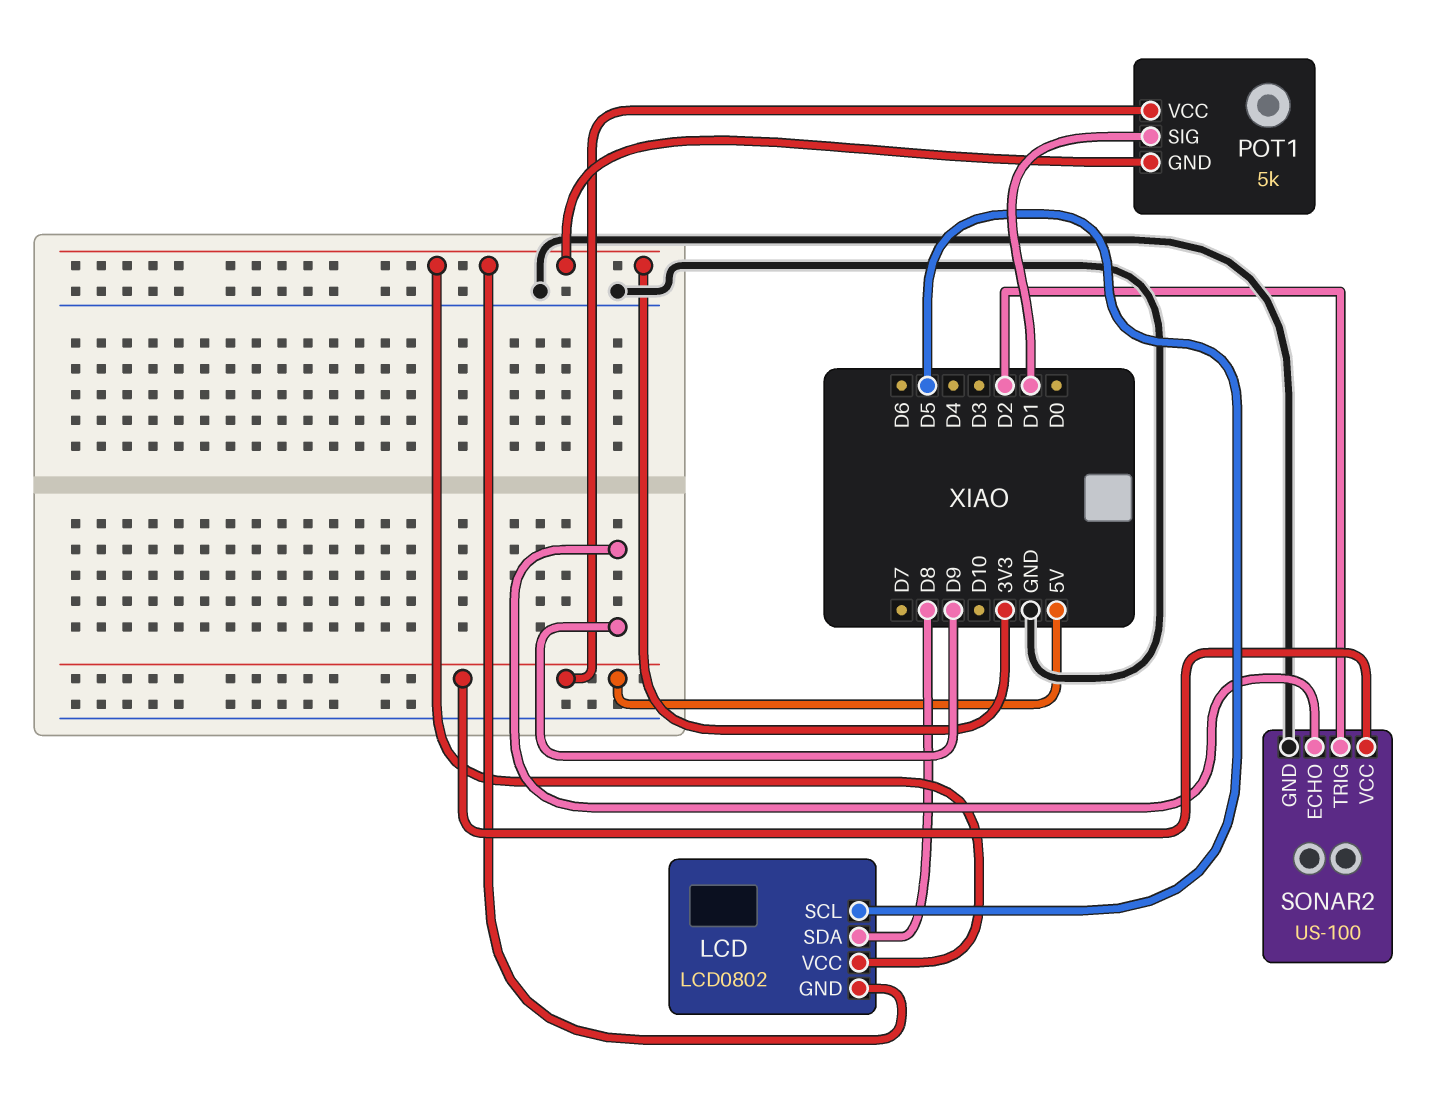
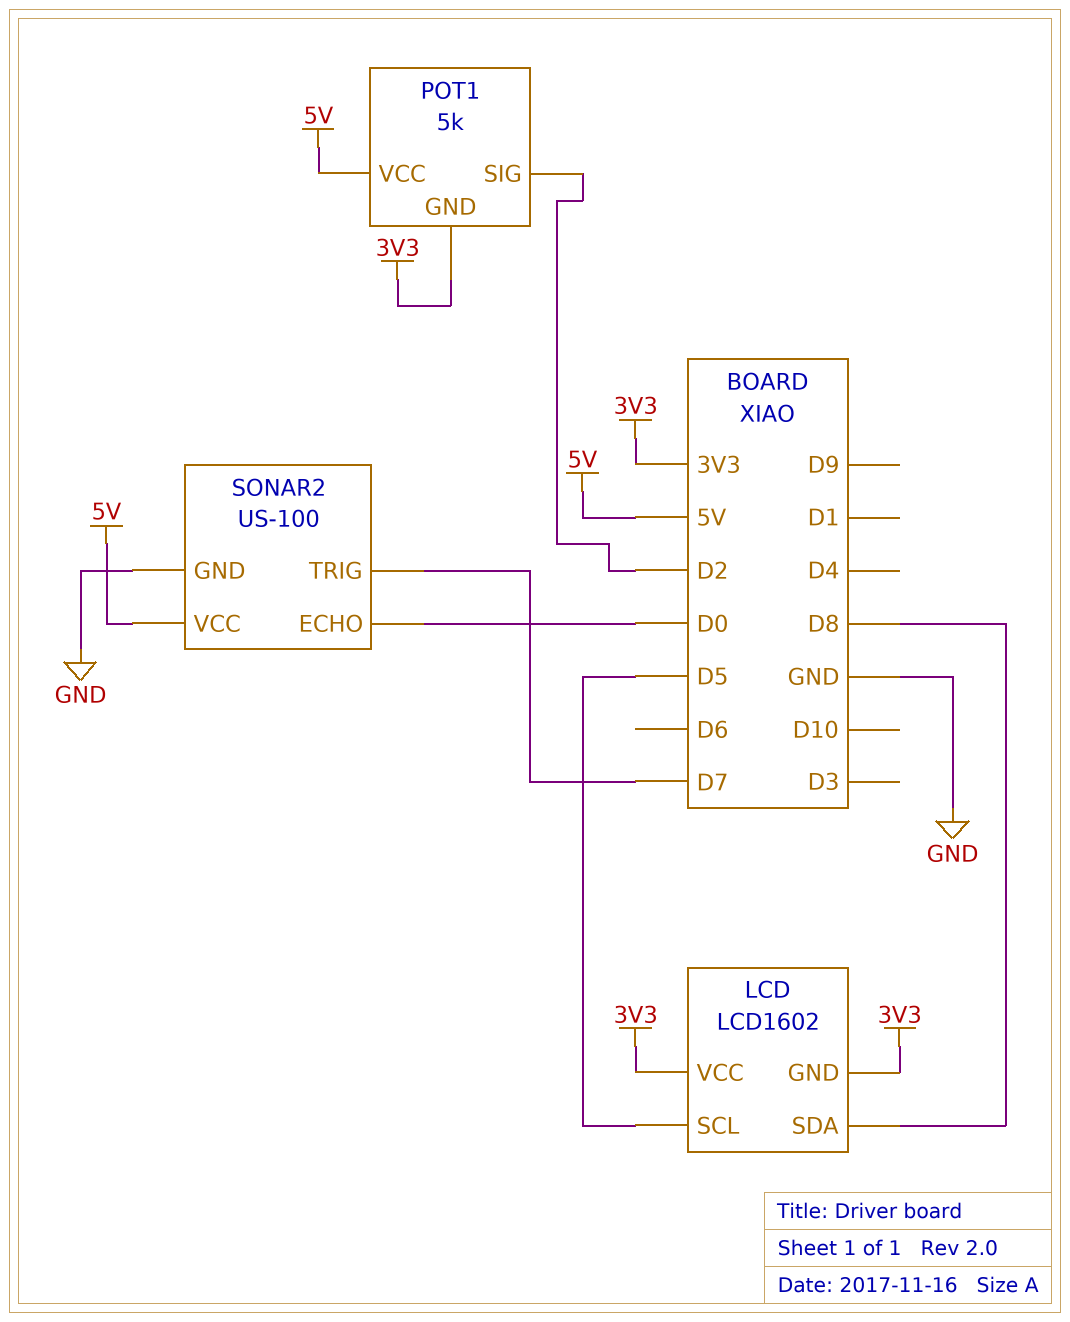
LCD: LCD0802 -> LCD1602
POT1 pin SIG: D1 -> D2
SONAR2 pin ECHO: D9 -> D0
SONAR2 pin TRIG: D2 -> D7

